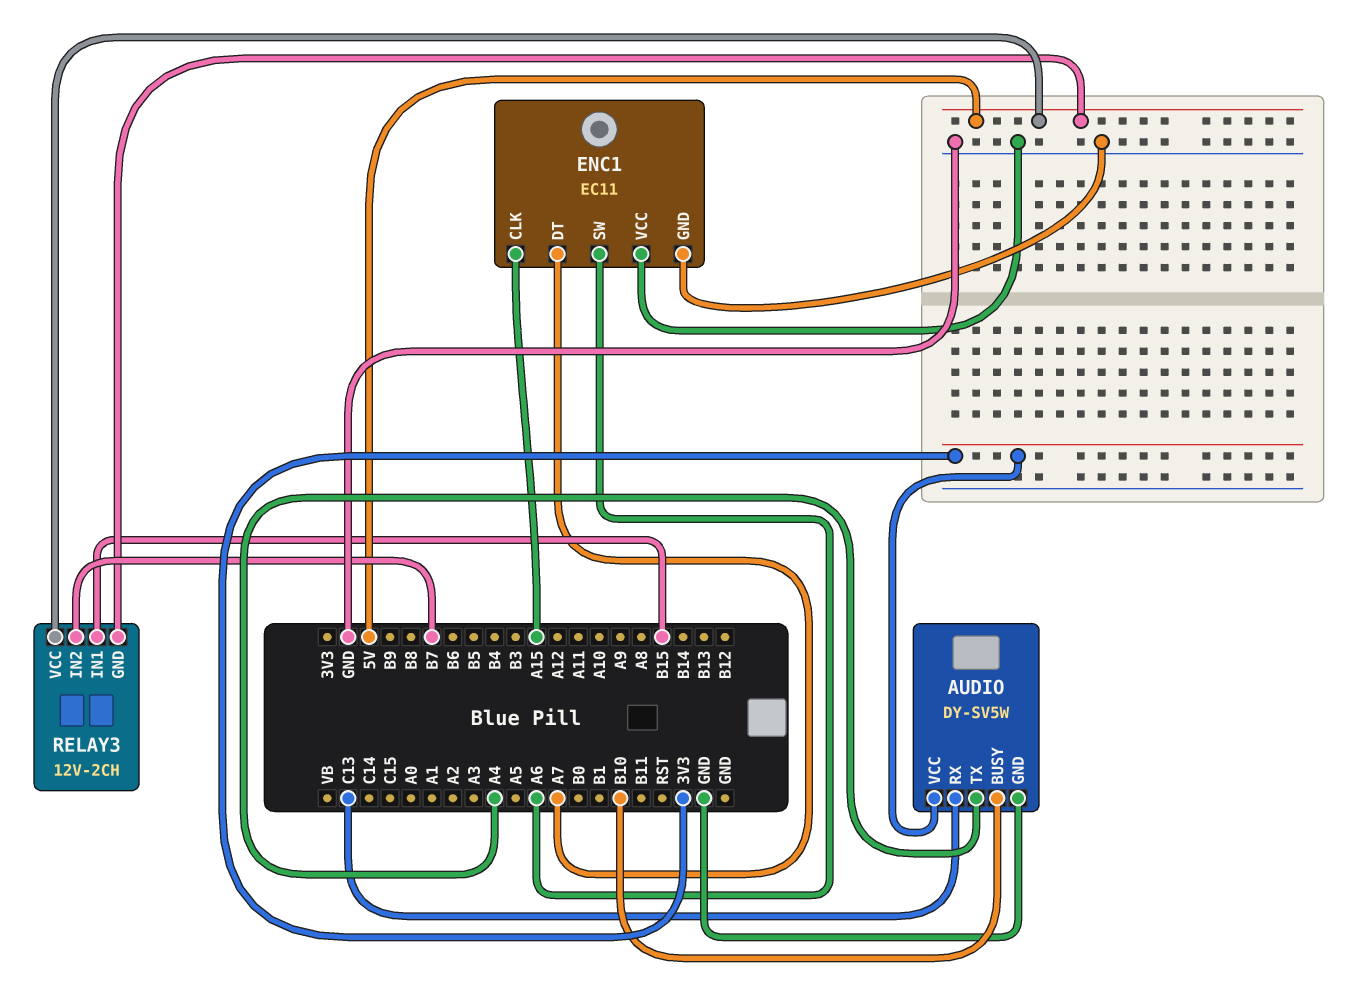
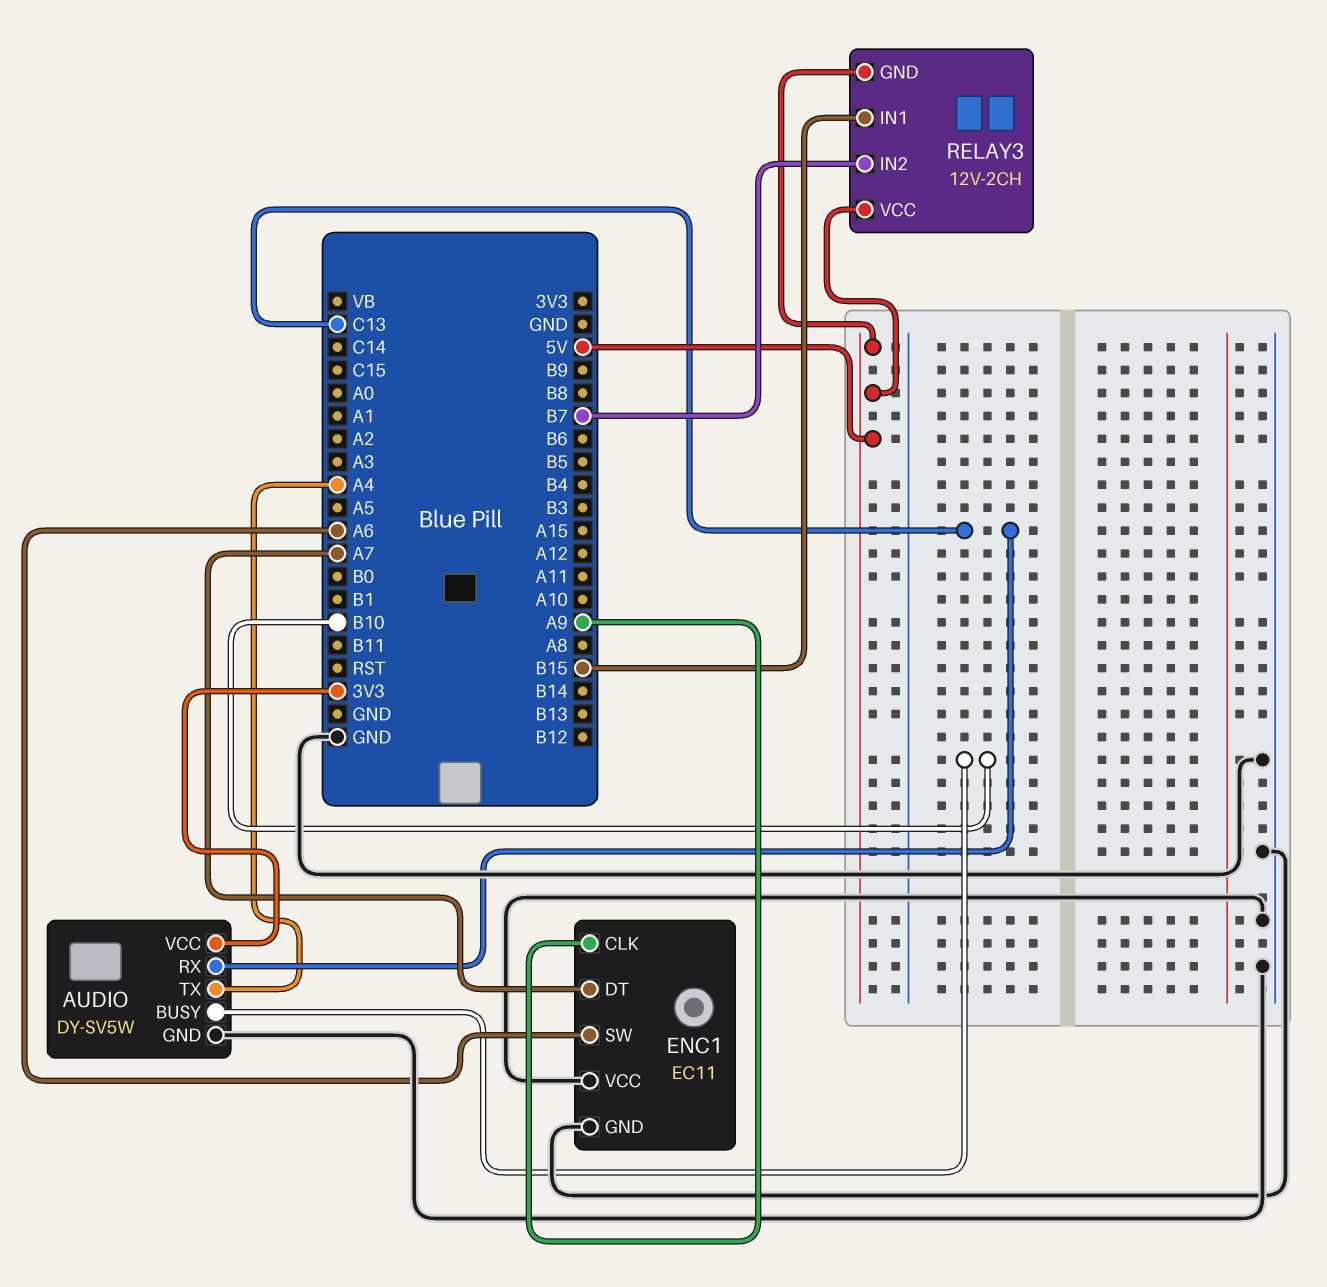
ENC1 pin CLK: A15 -> A9

